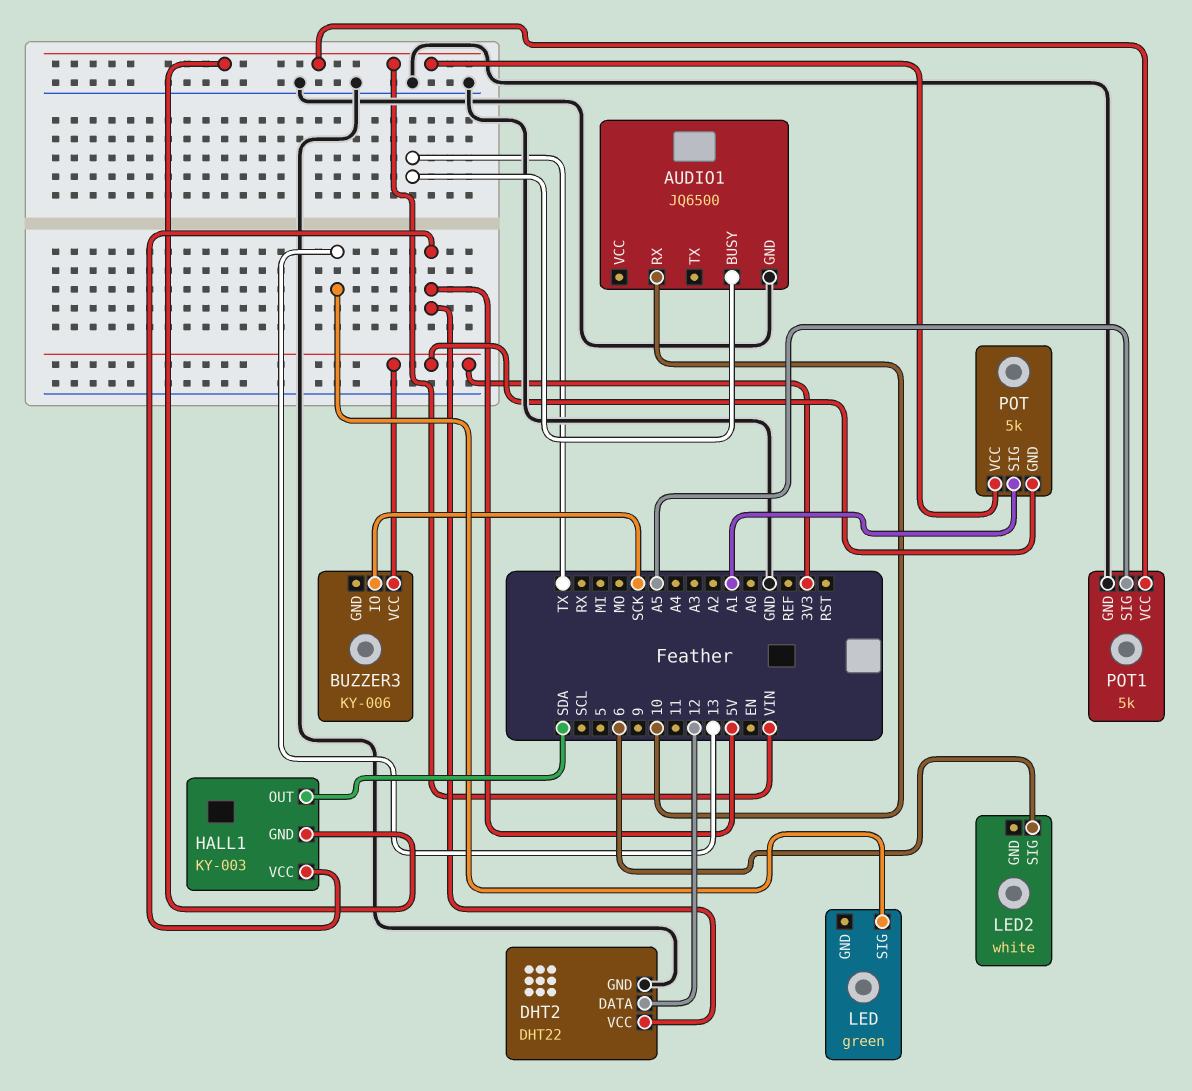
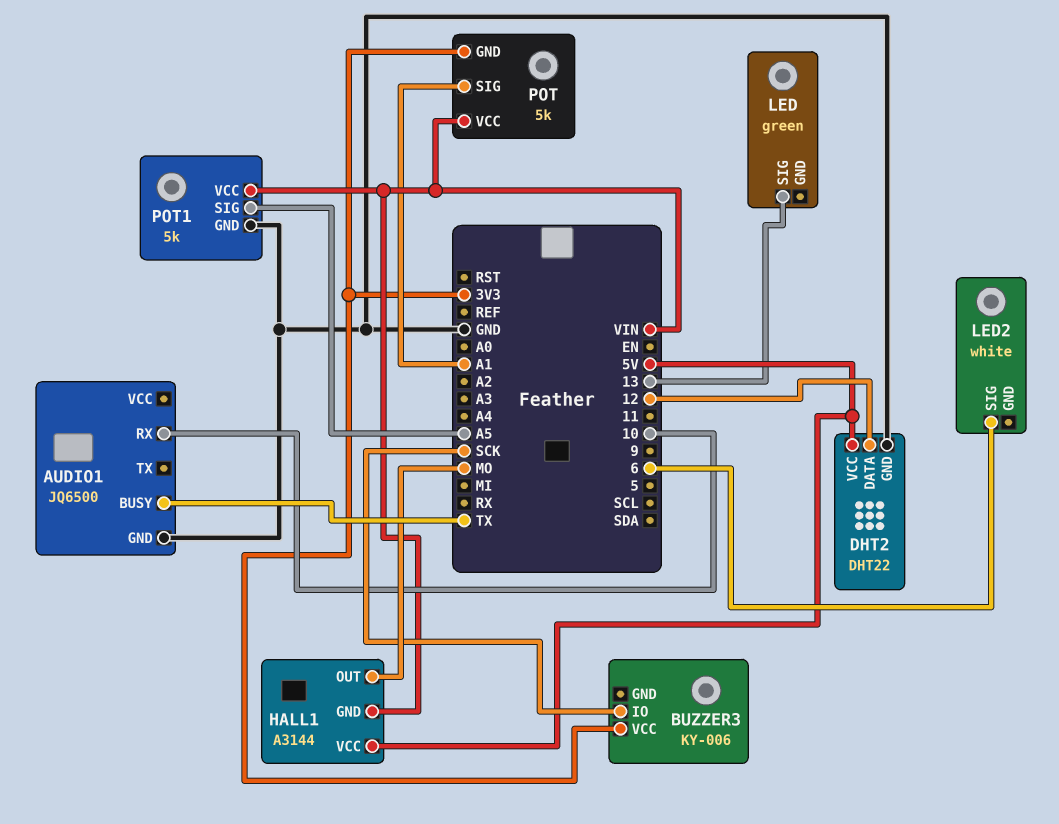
HALL1: KY-003 -> A3144
HALL1 pin OUT: SDA -> MO

